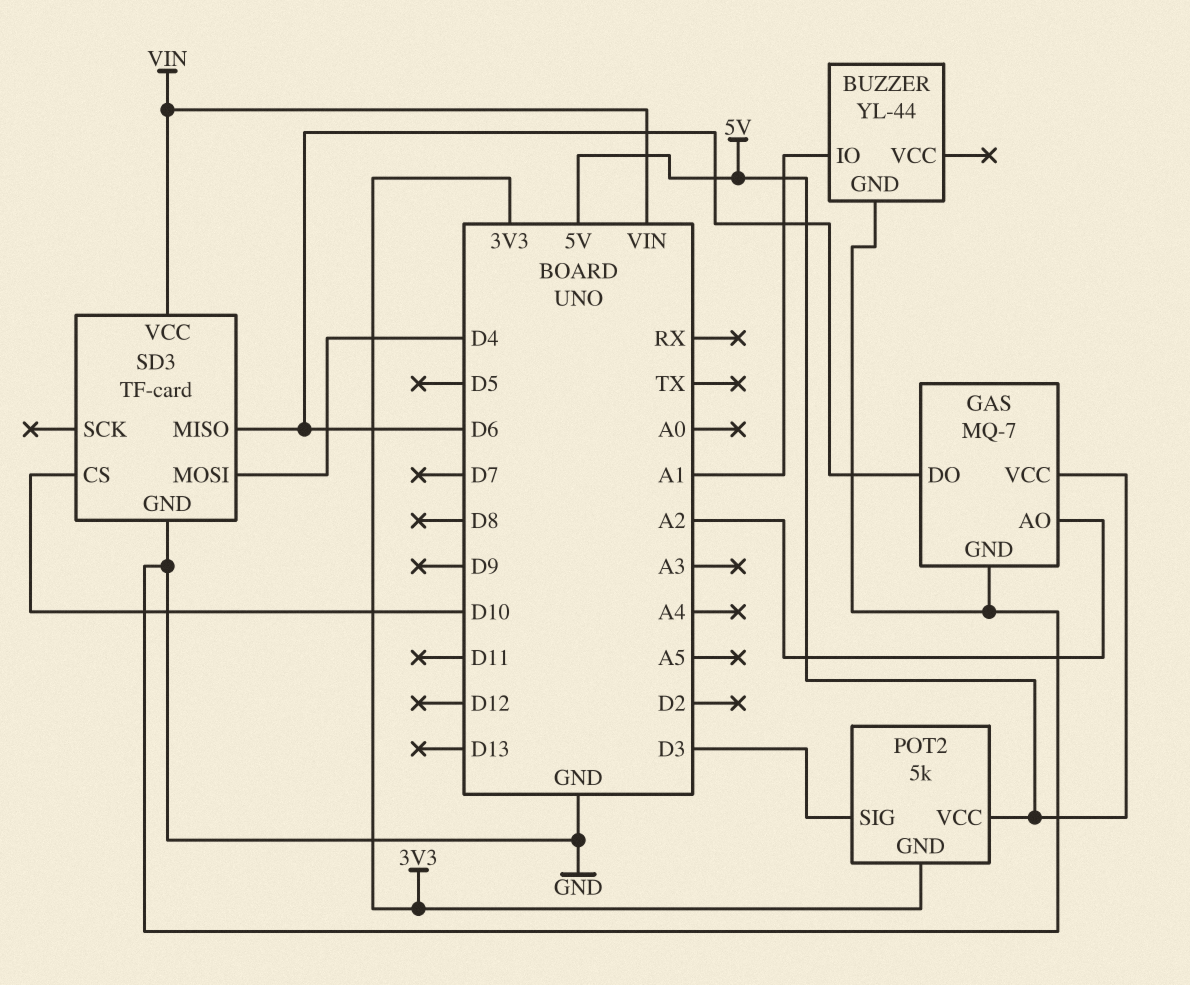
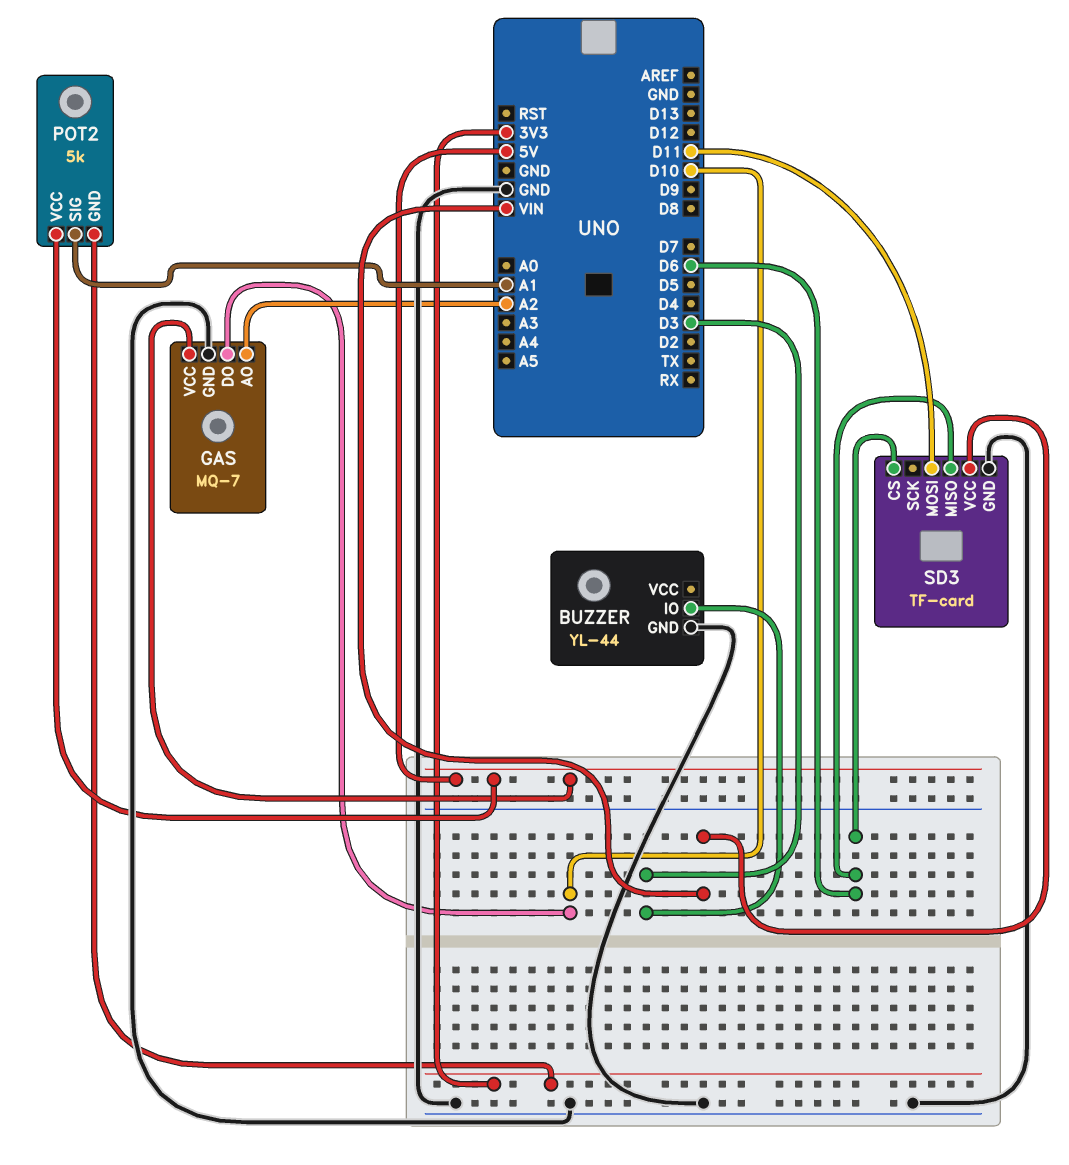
BUZZER pin IO: A1 -> D3
GAS pin DO: D6 -> D10
POT2 pin SIG: D3 -> A1
SD3 pin CS: D10 -> D6
SD3 pin MOSI: D4 -> D11

